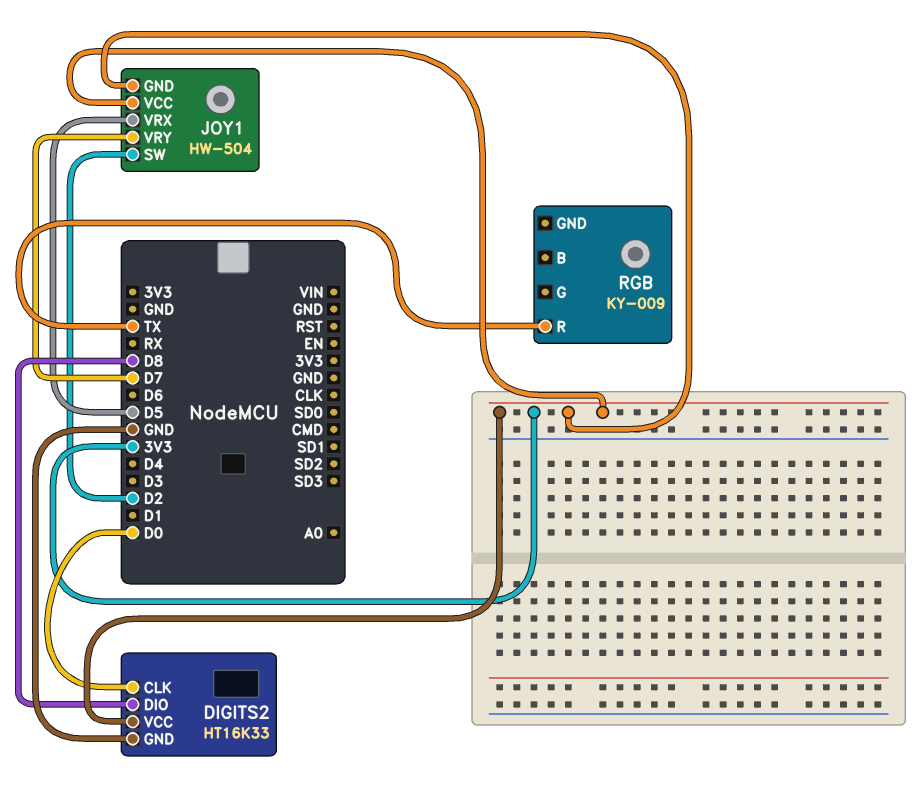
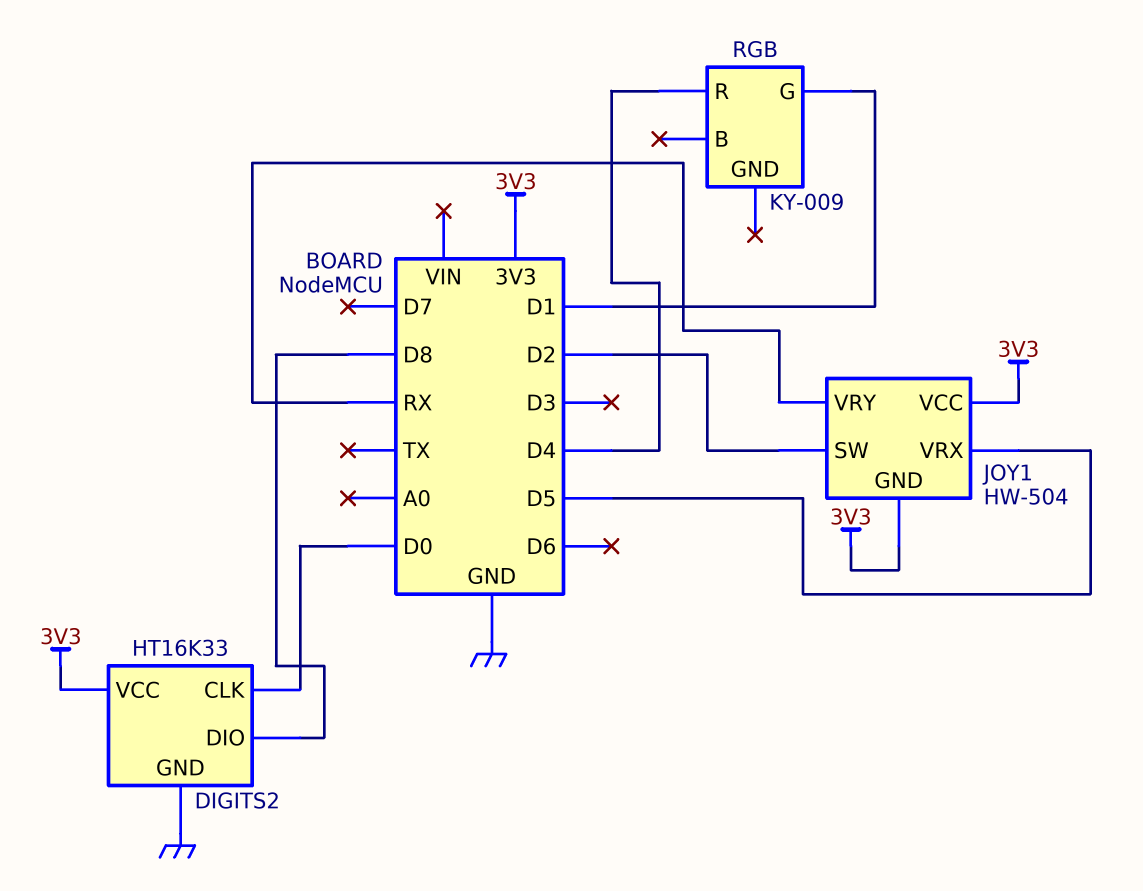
JOY1 pin VRY: D7 -> RX
RGB pin G: none -> D1
RGB pin R: TX -> D4

